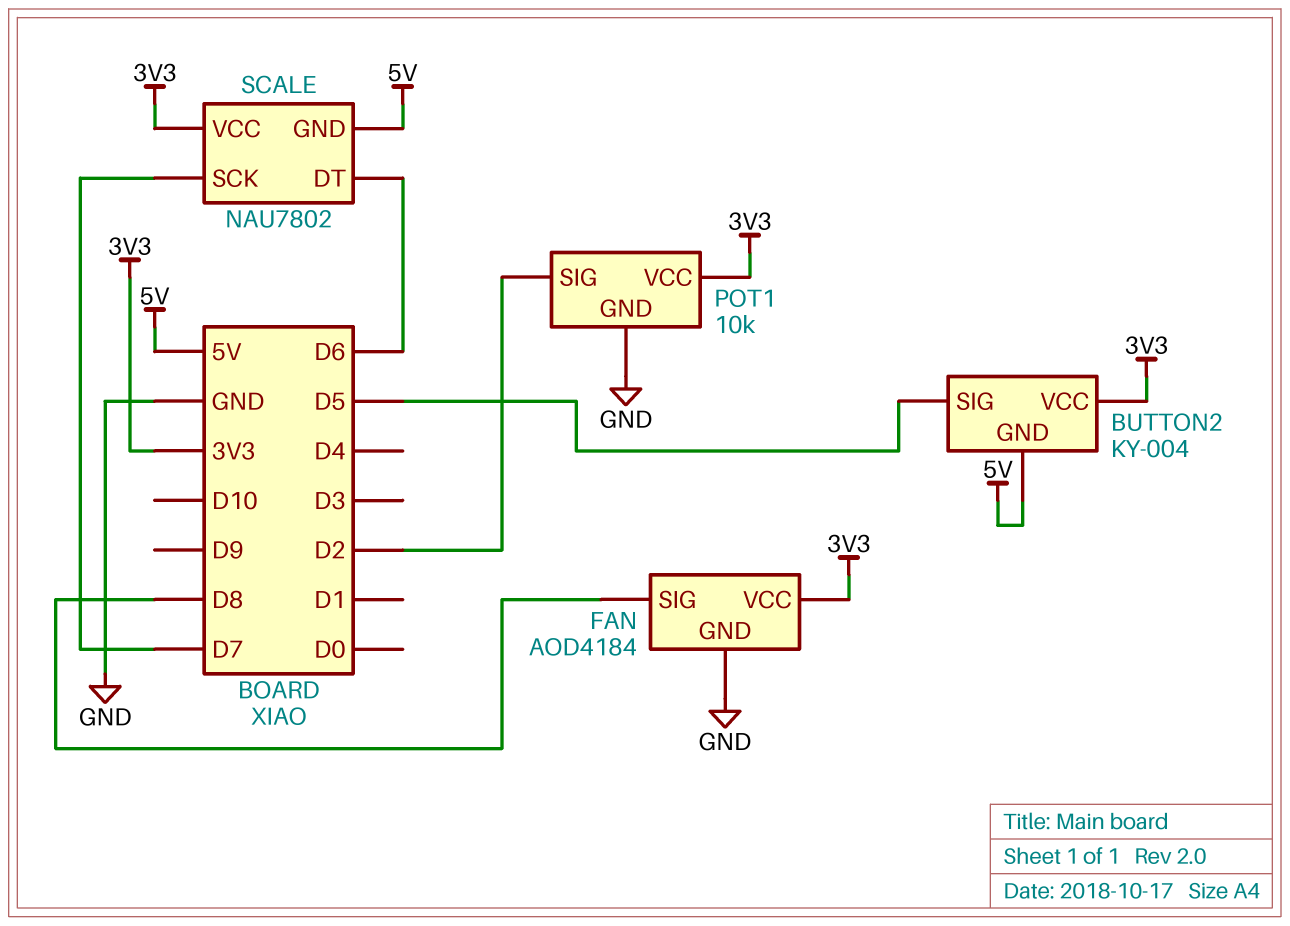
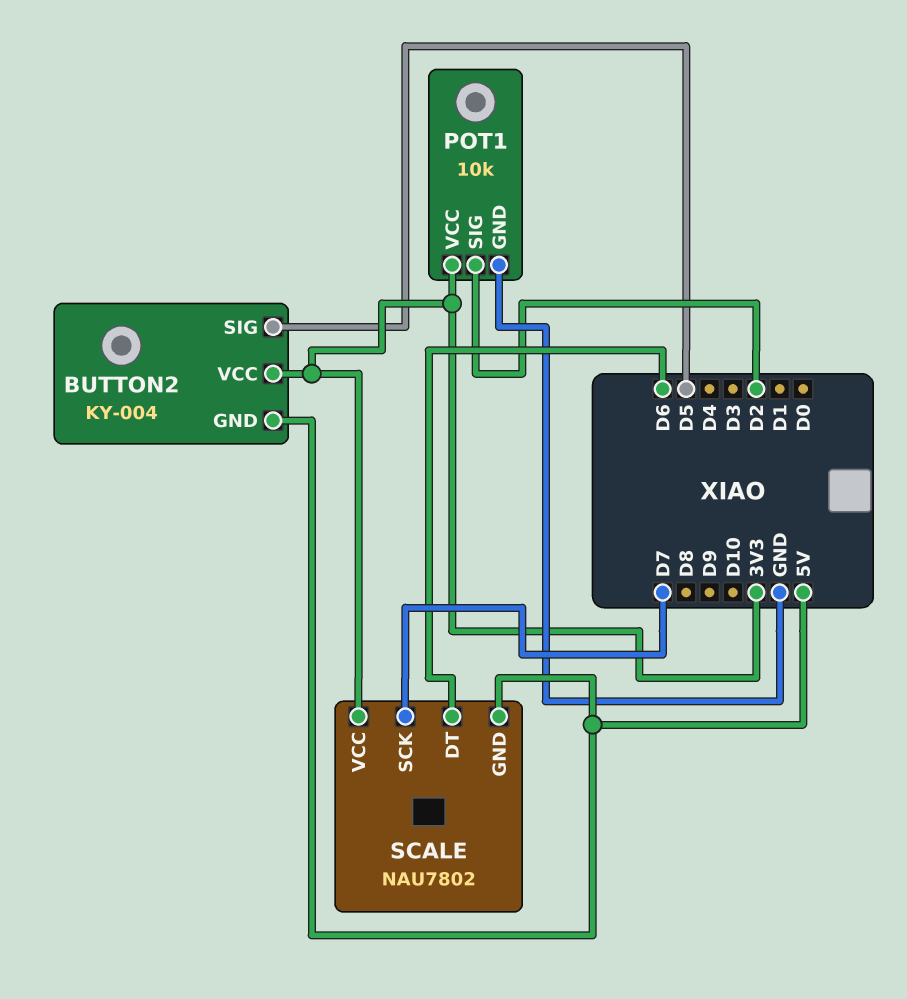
FAN: AOD4184 -> none
FAN pin GND: GND -> none
FAN pin SIG: D8 -> none
FAN pin VCC: 3V3 -> none

